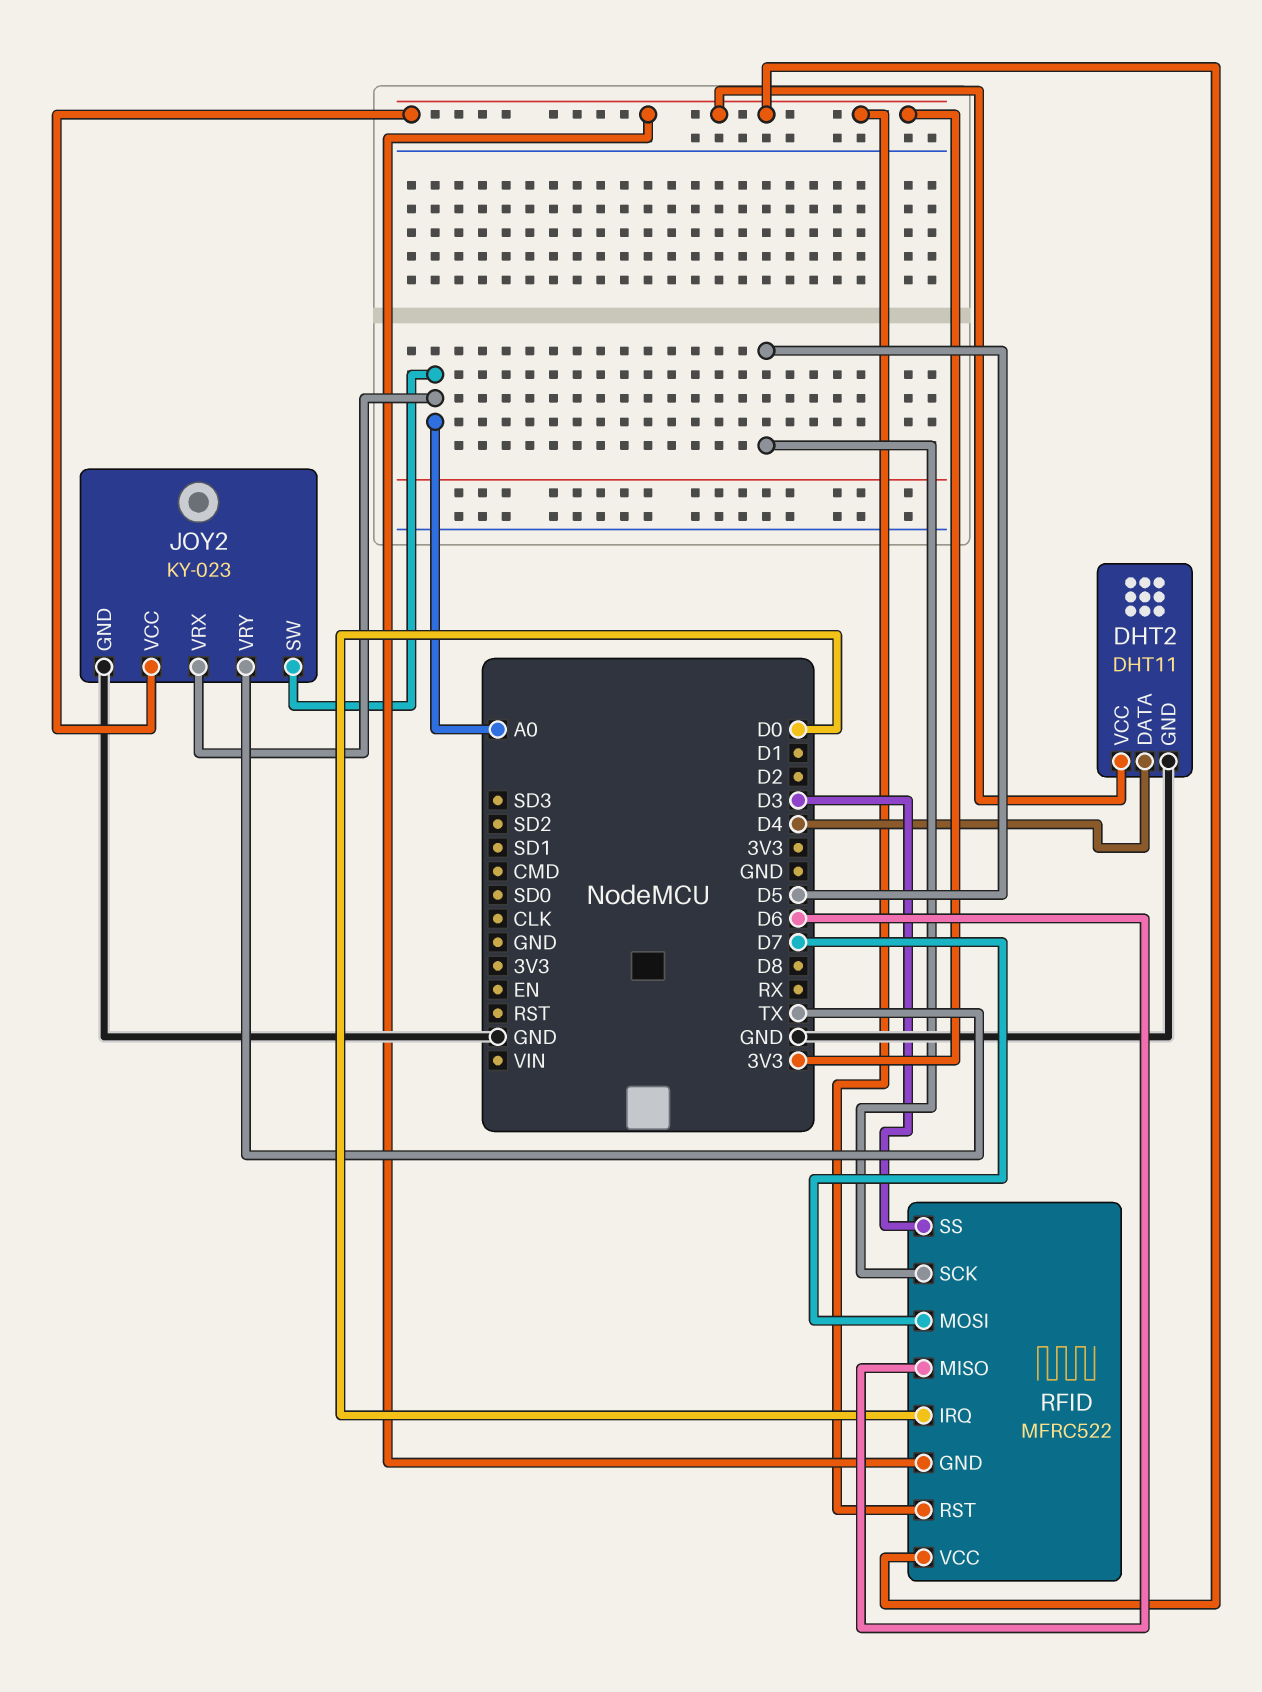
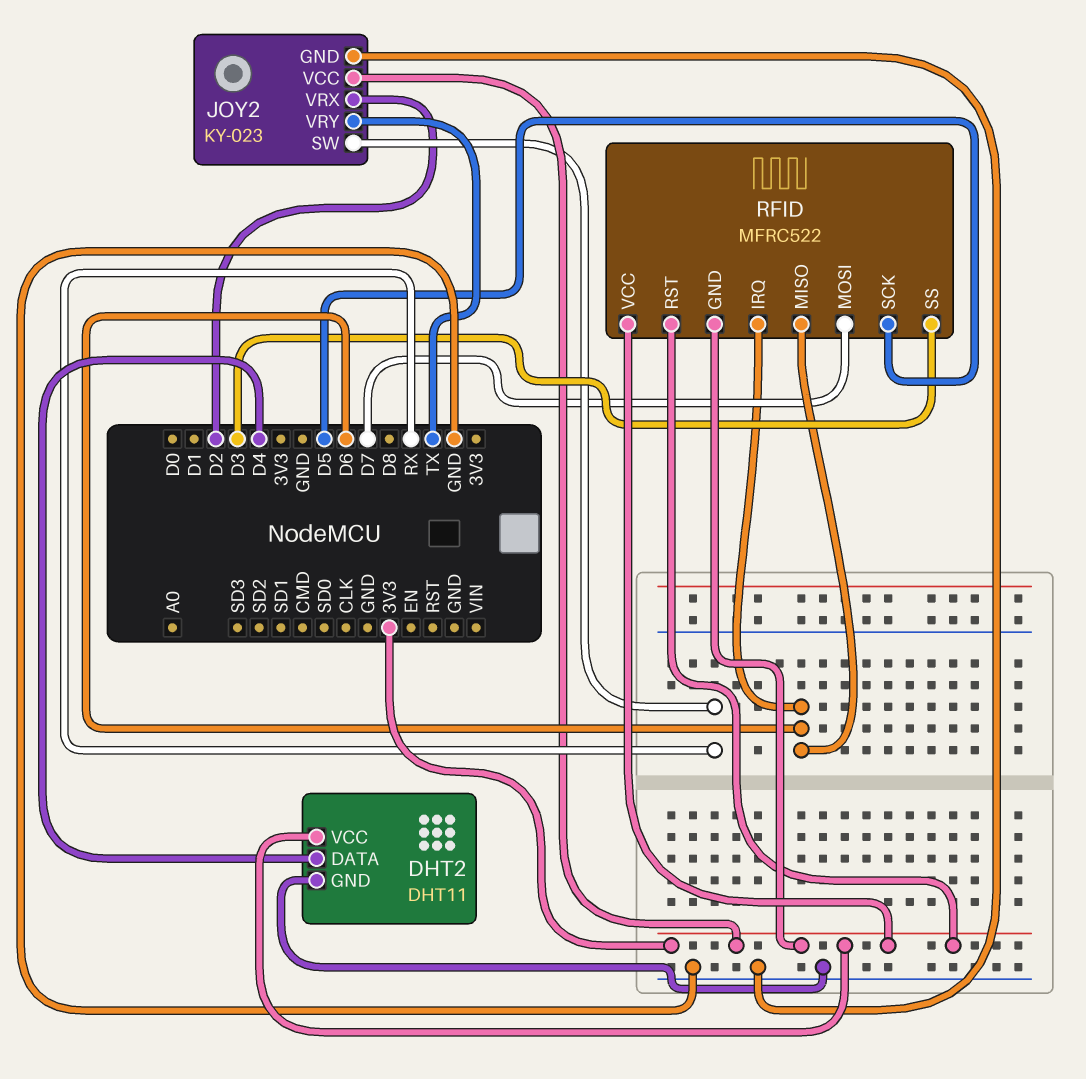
JOY2 pin SW: A0 -> RX
JOY2 pin VRX: A0 -> D2
RFID pin IRQ: D0 -> D6

